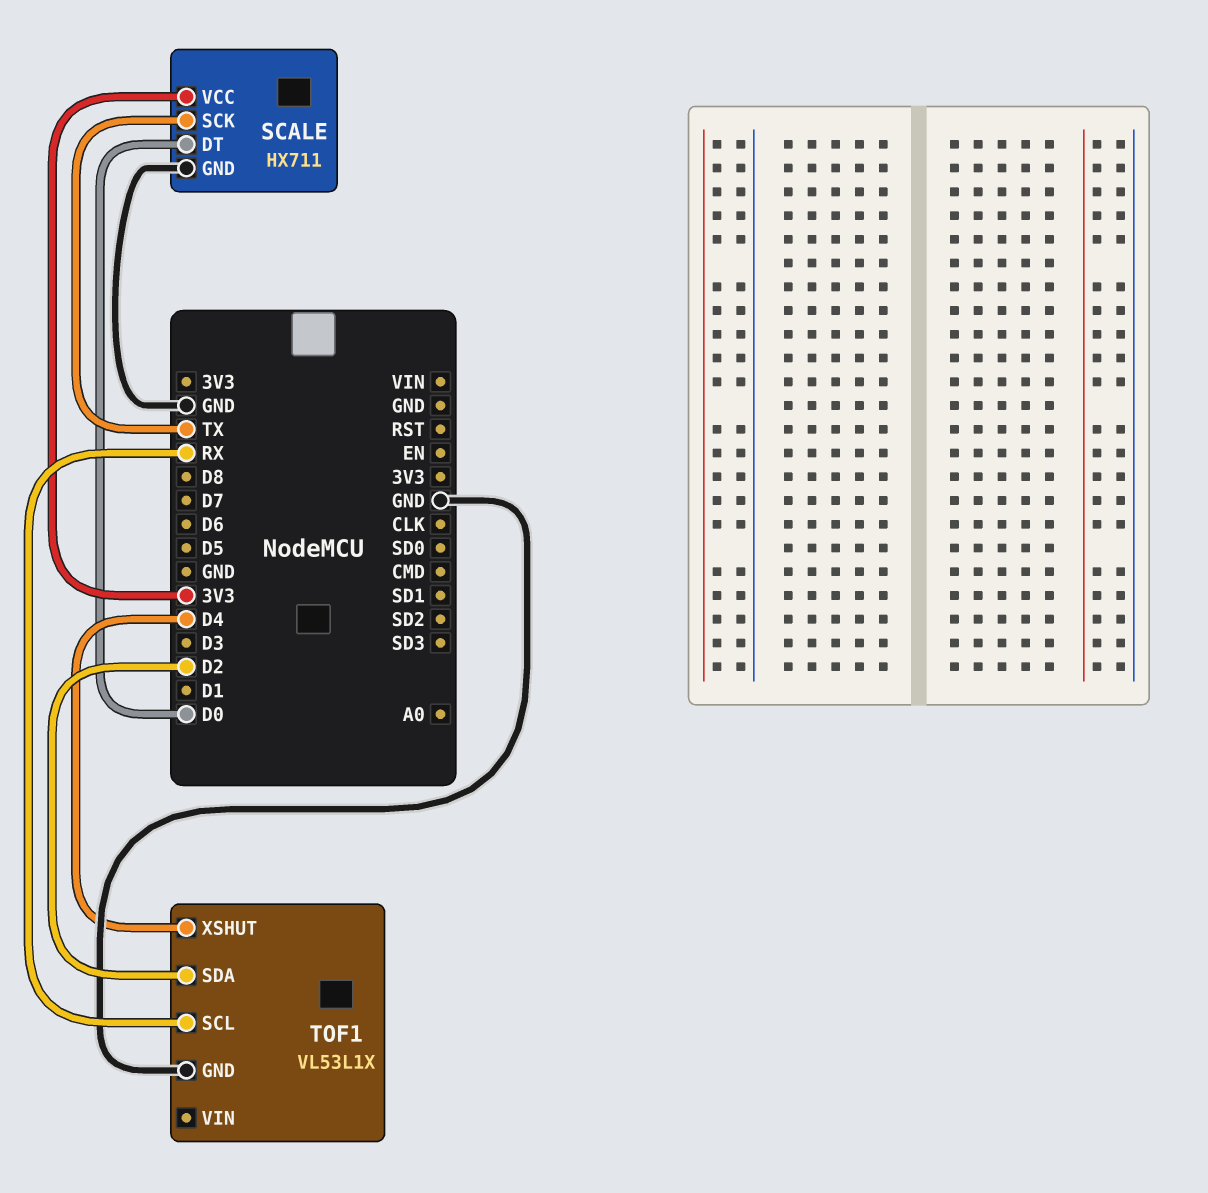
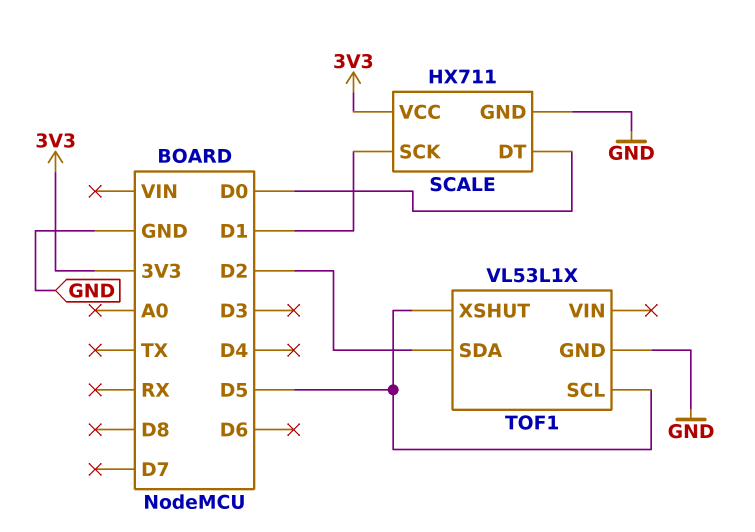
SCALE pin SCK: TX -> D1
TOF1 pin SCL: RX -> D5
TOF1 pin XSHUT: D4 -> D5

